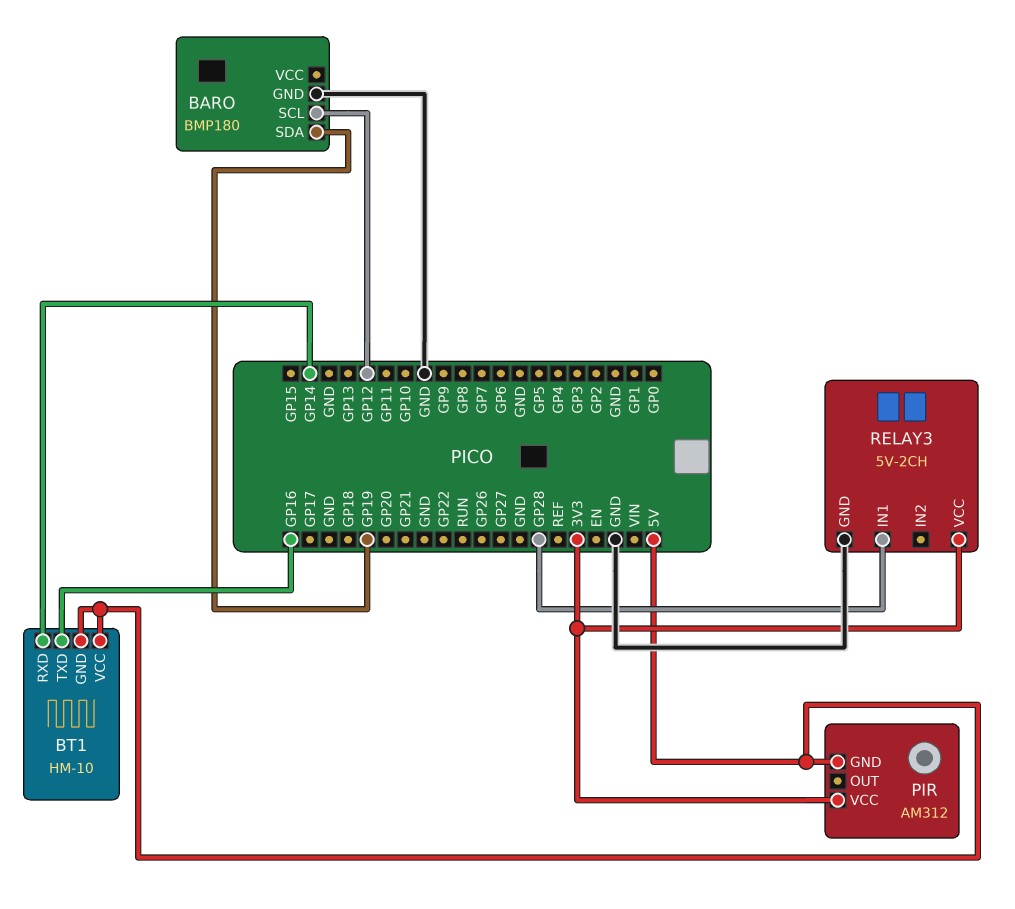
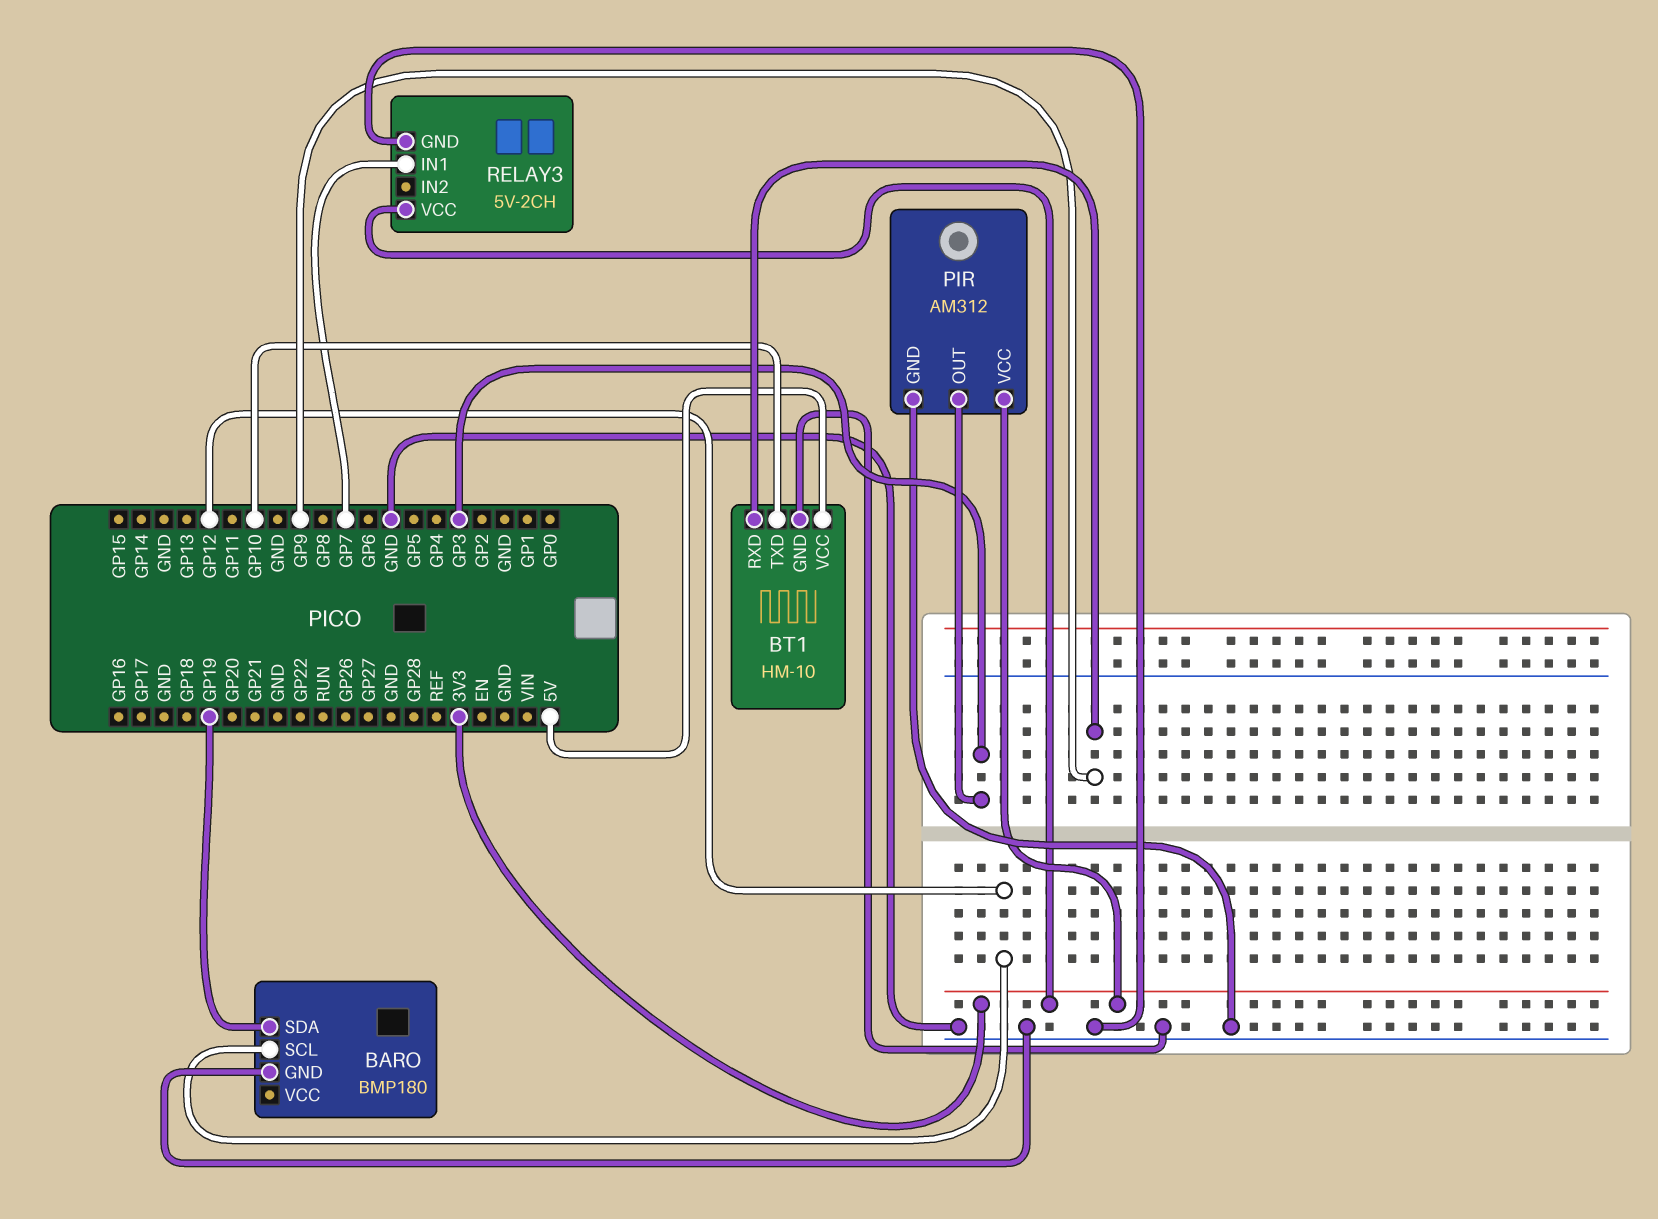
BT1 pin GND: 5V -> GND
BT1 pin RXD: GP14 -> GP9
BT1 pin TXD: GP16 -> GP10
PIR pin GND: 5V -> GND
PIR pin OUT: none -> GP3
RELAY3 pin IN1: GP28 -> GP7

